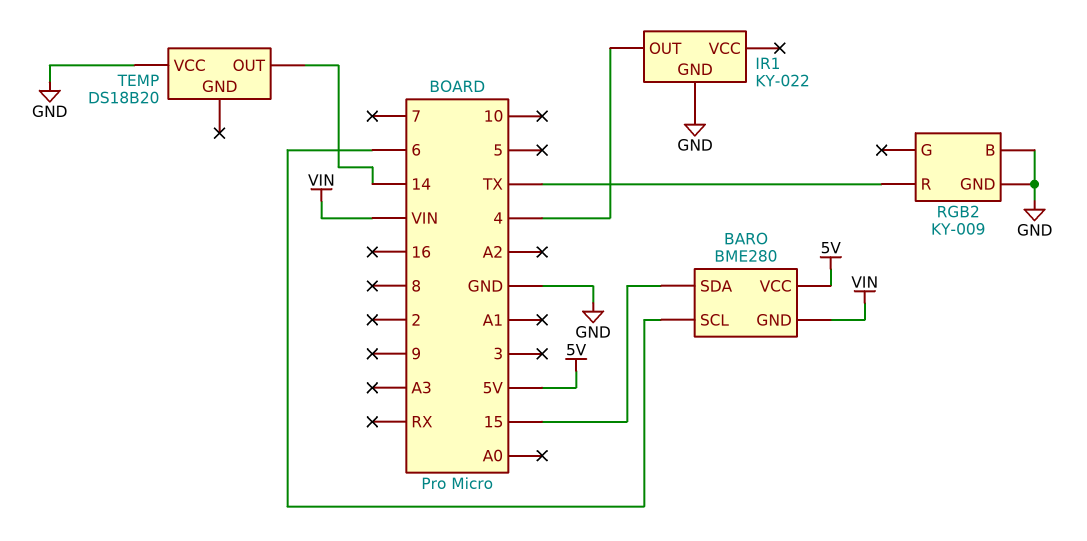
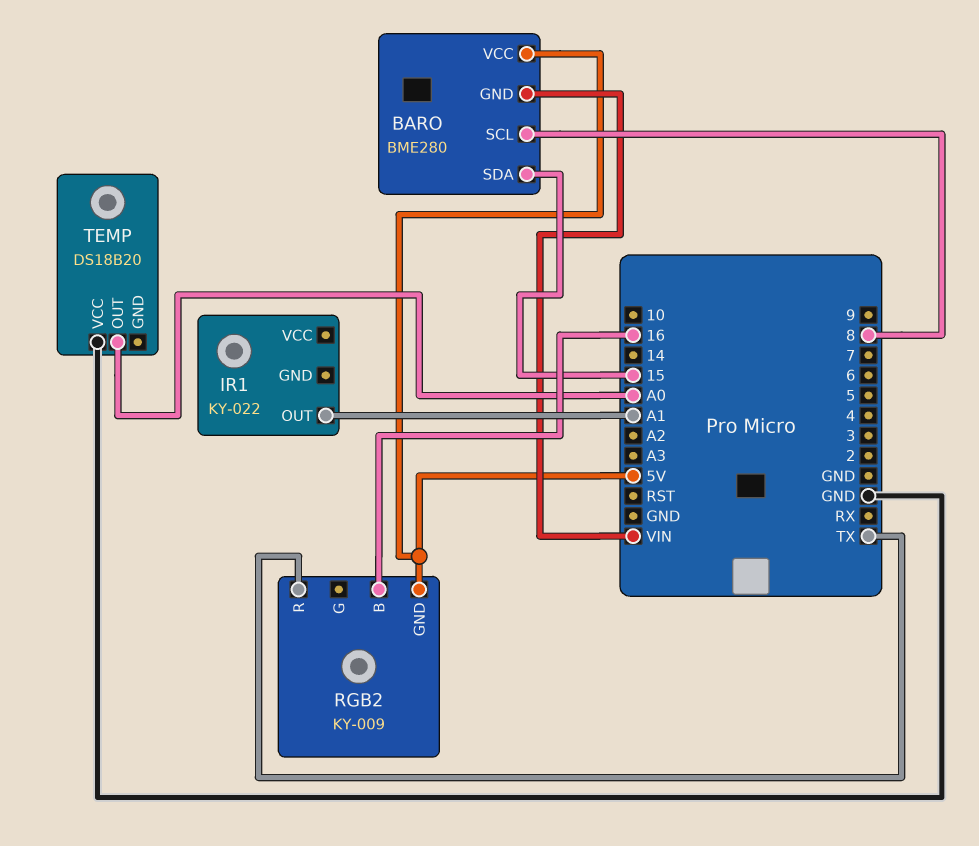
BARO pin SCL: 6 -> 8
IR1 pin GND: GND -> none
IR1 pin OUT: 4 -> A1
RGB2 pin B: GND -> 16
RGB2 pin GND: GND -> 5V
TEMP pin OUT: 14 -> A0

